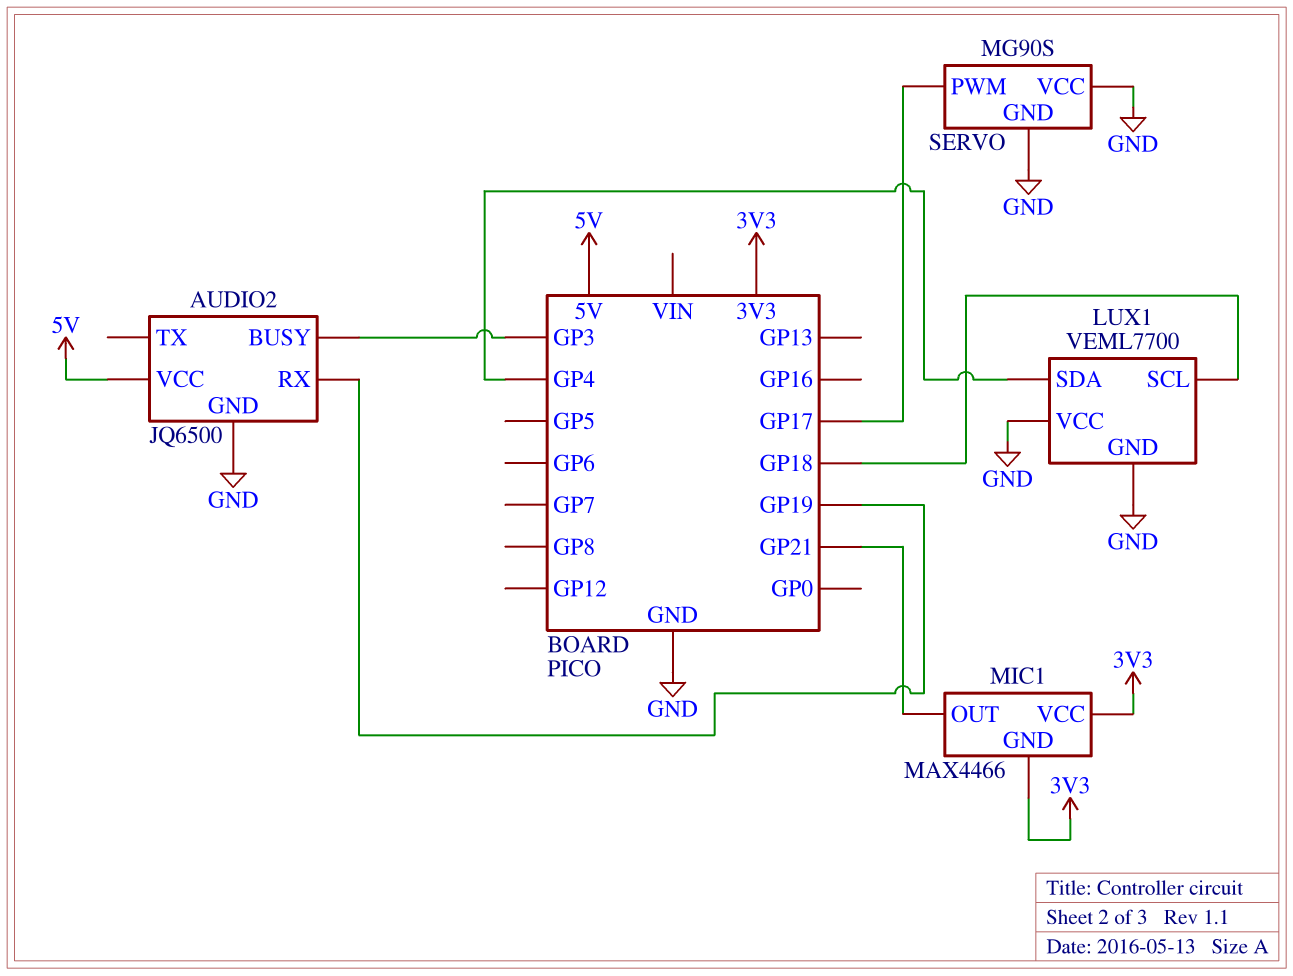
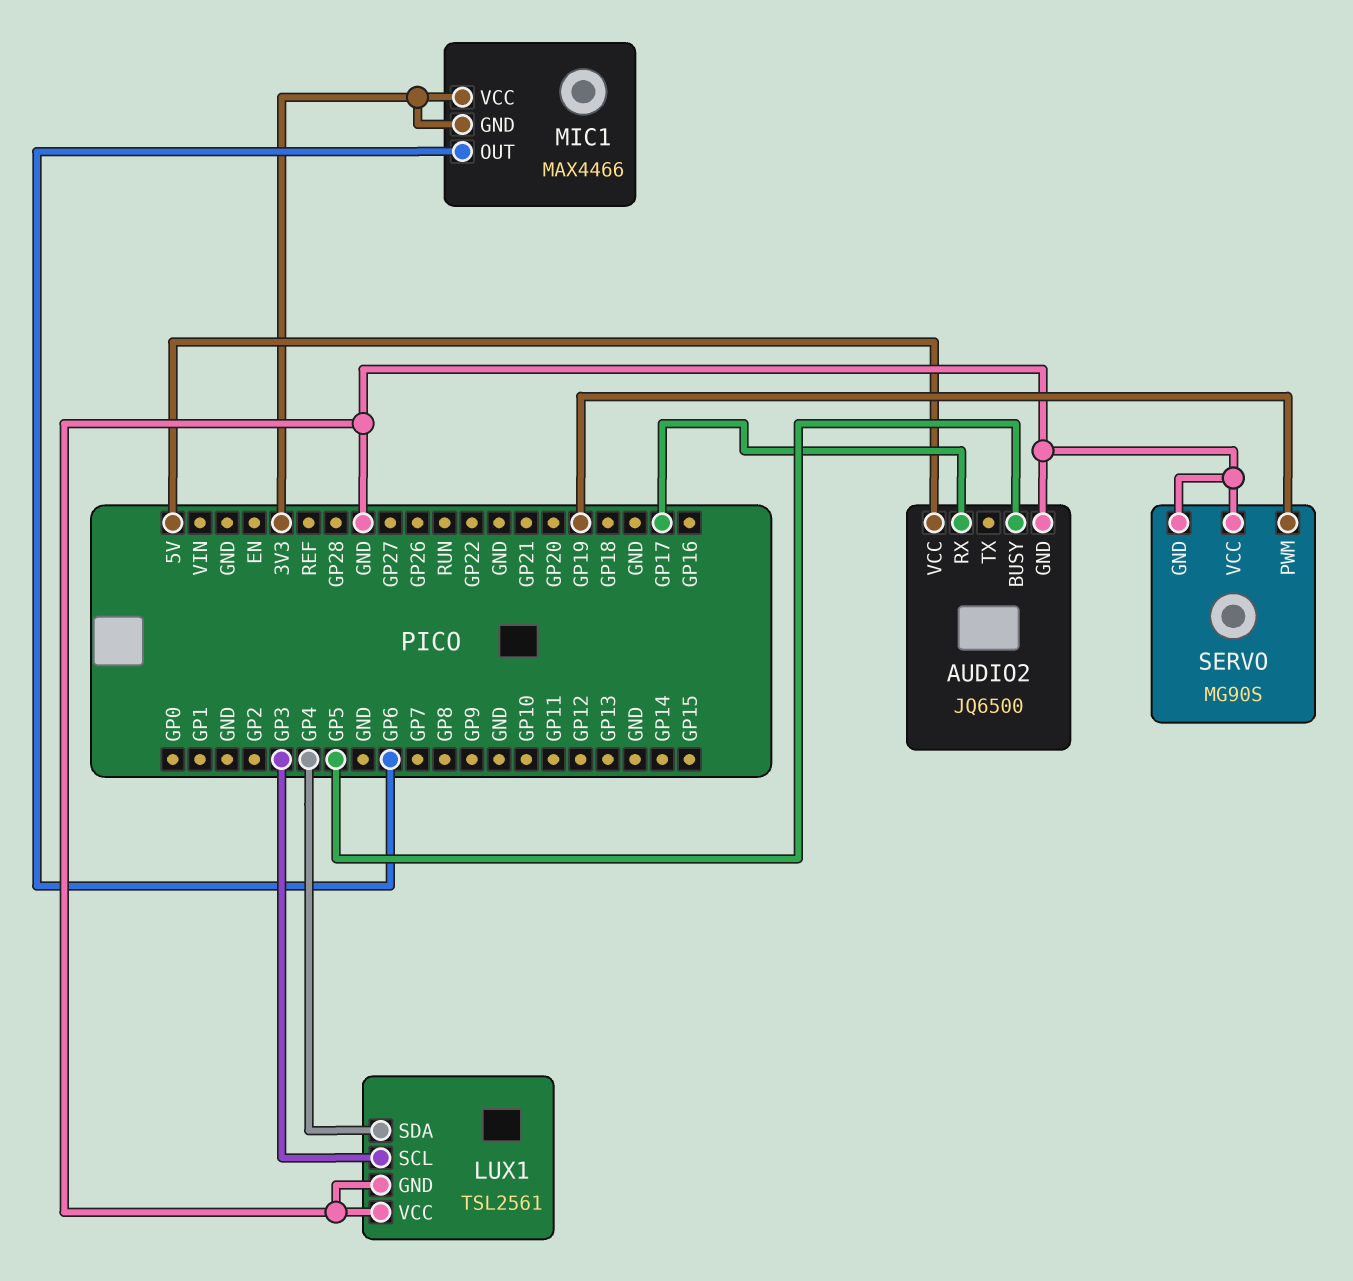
AUDIO2 pin BUSY: GP3 -> GP5
AUDIO2 pin RX: GP19 -> GP17
LUX1: VEML7700 -> TSL2561
LUX1 pin SCL: GP18 -> GP3
MIC1 pin OUT: GP21 -> GP6
SERVO pin PWM: GP17 -> GP19

